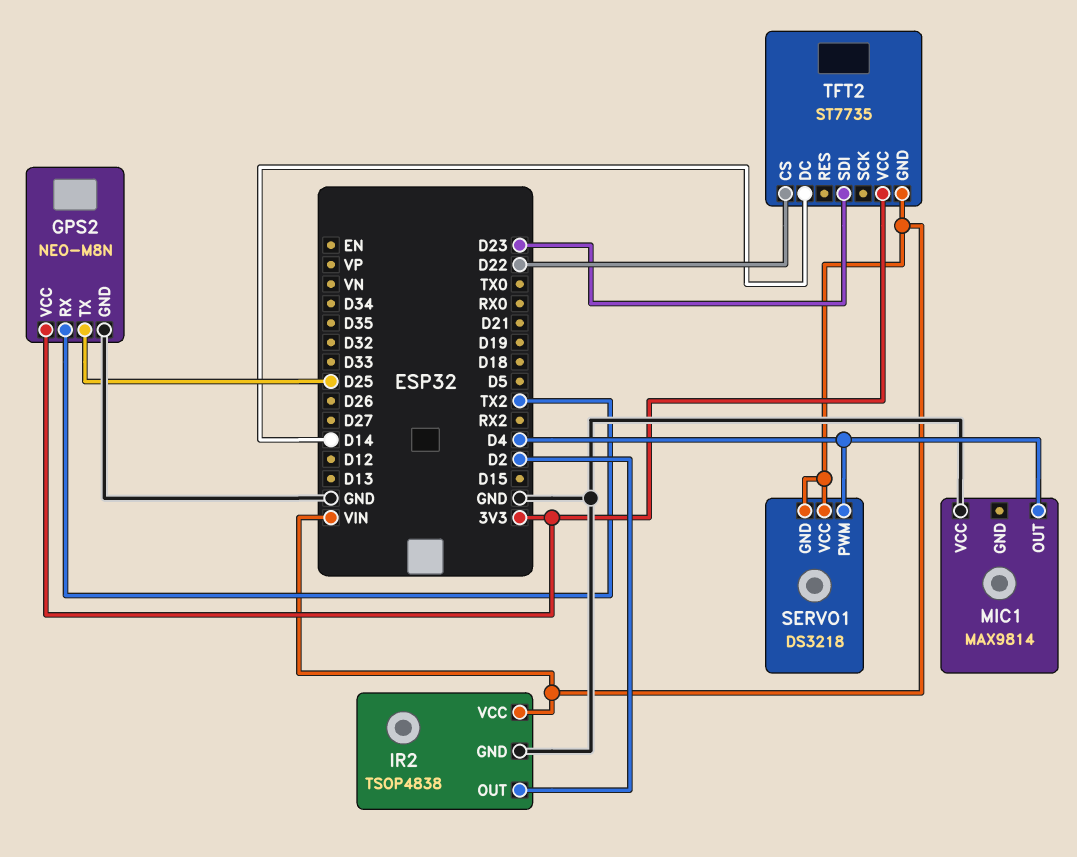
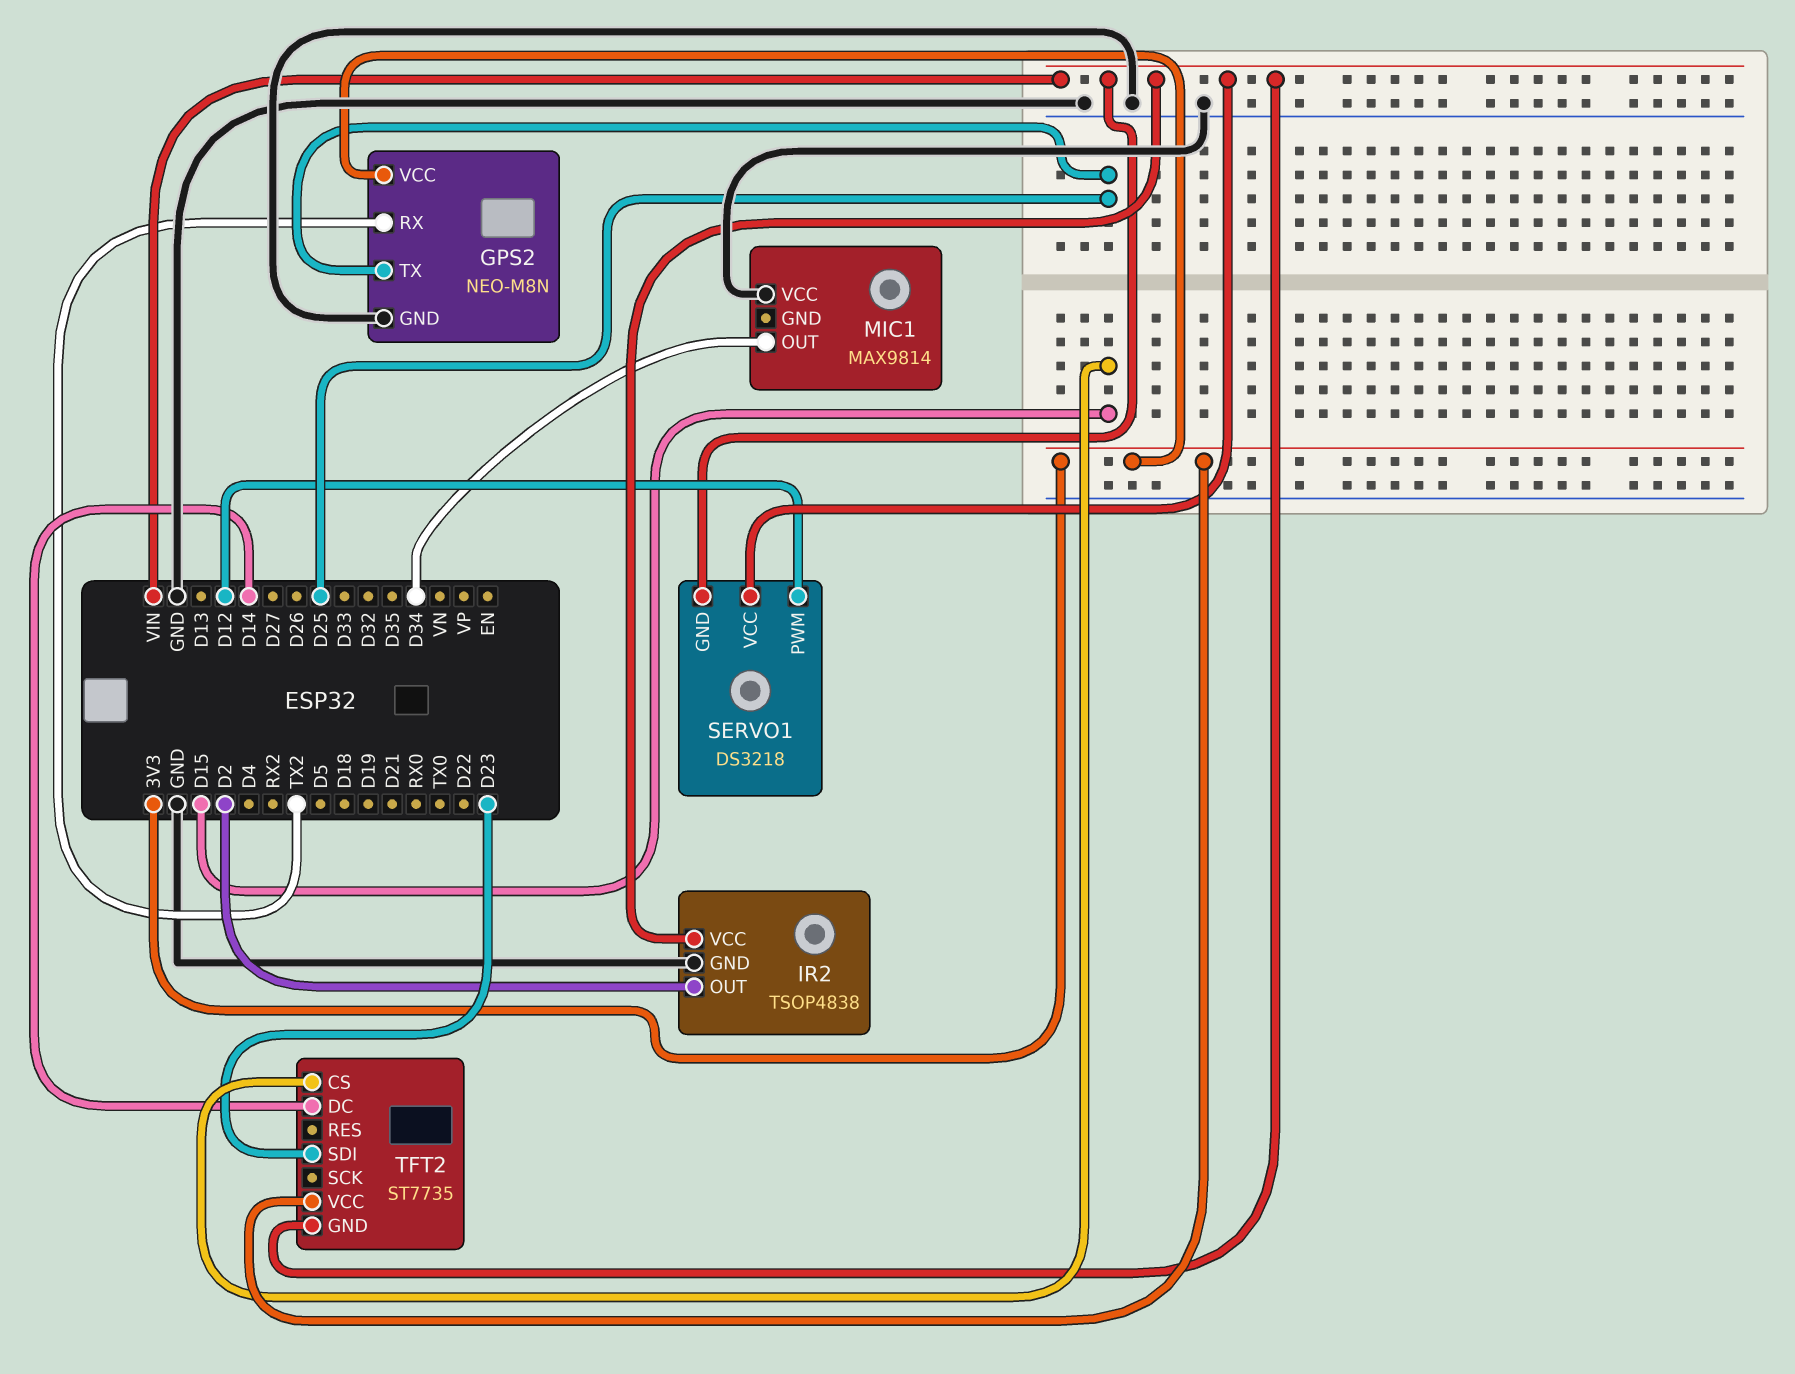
MIC1 pin OUT: D4 -> D34
SERVO1 pin PWM: D4 -> D12
TFT2 pin CS: D22 -> D15

